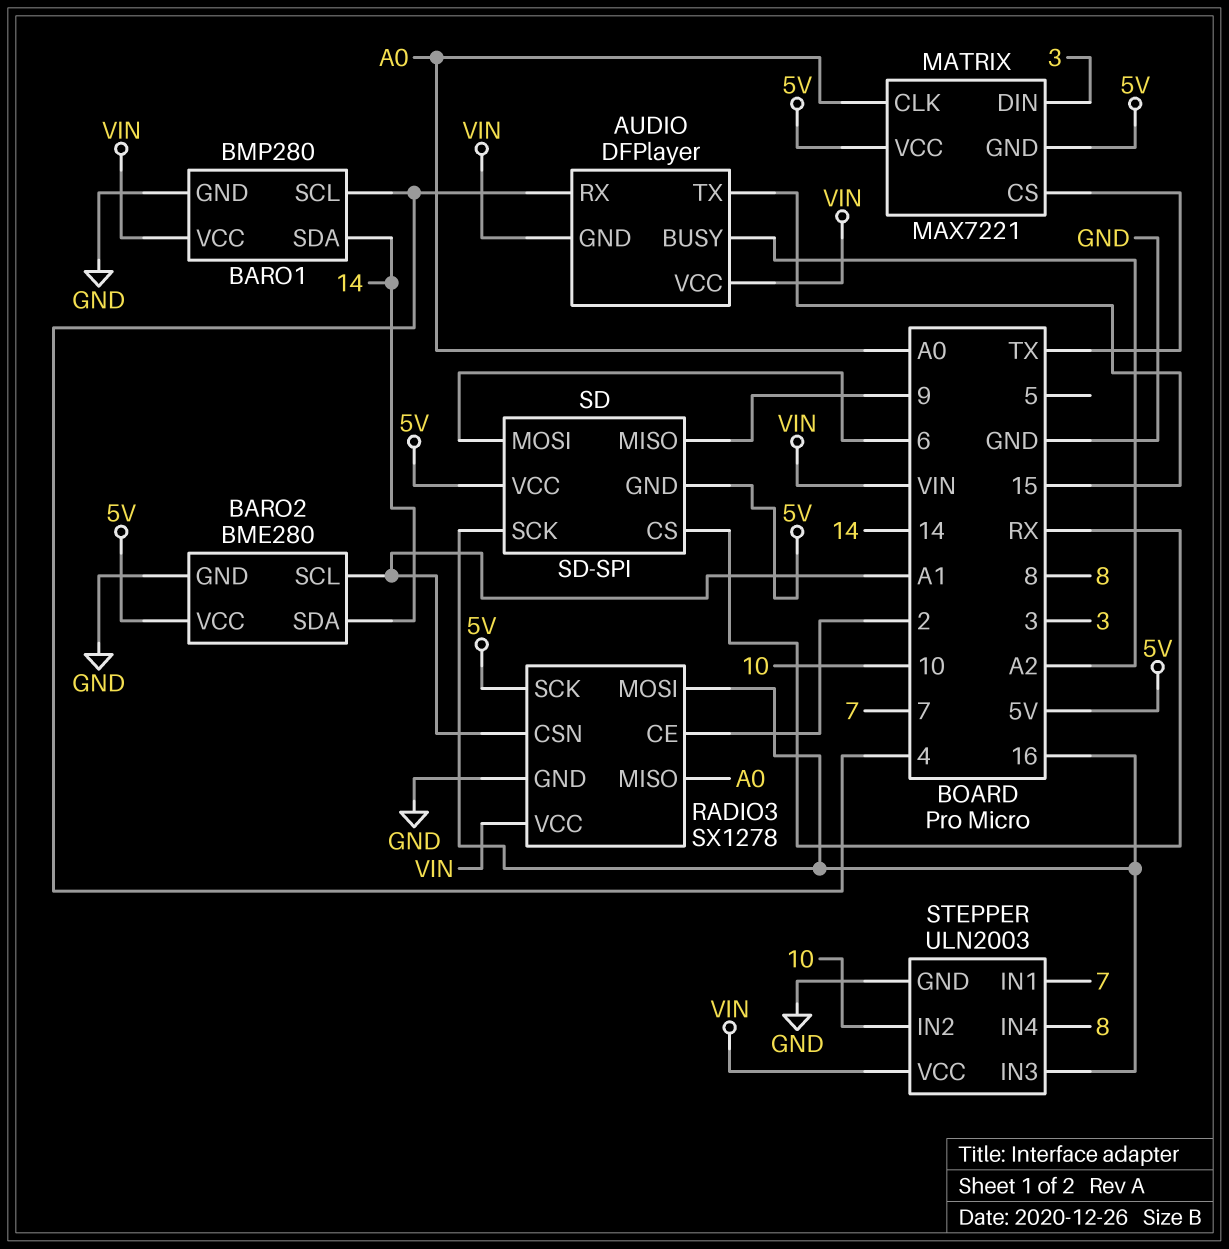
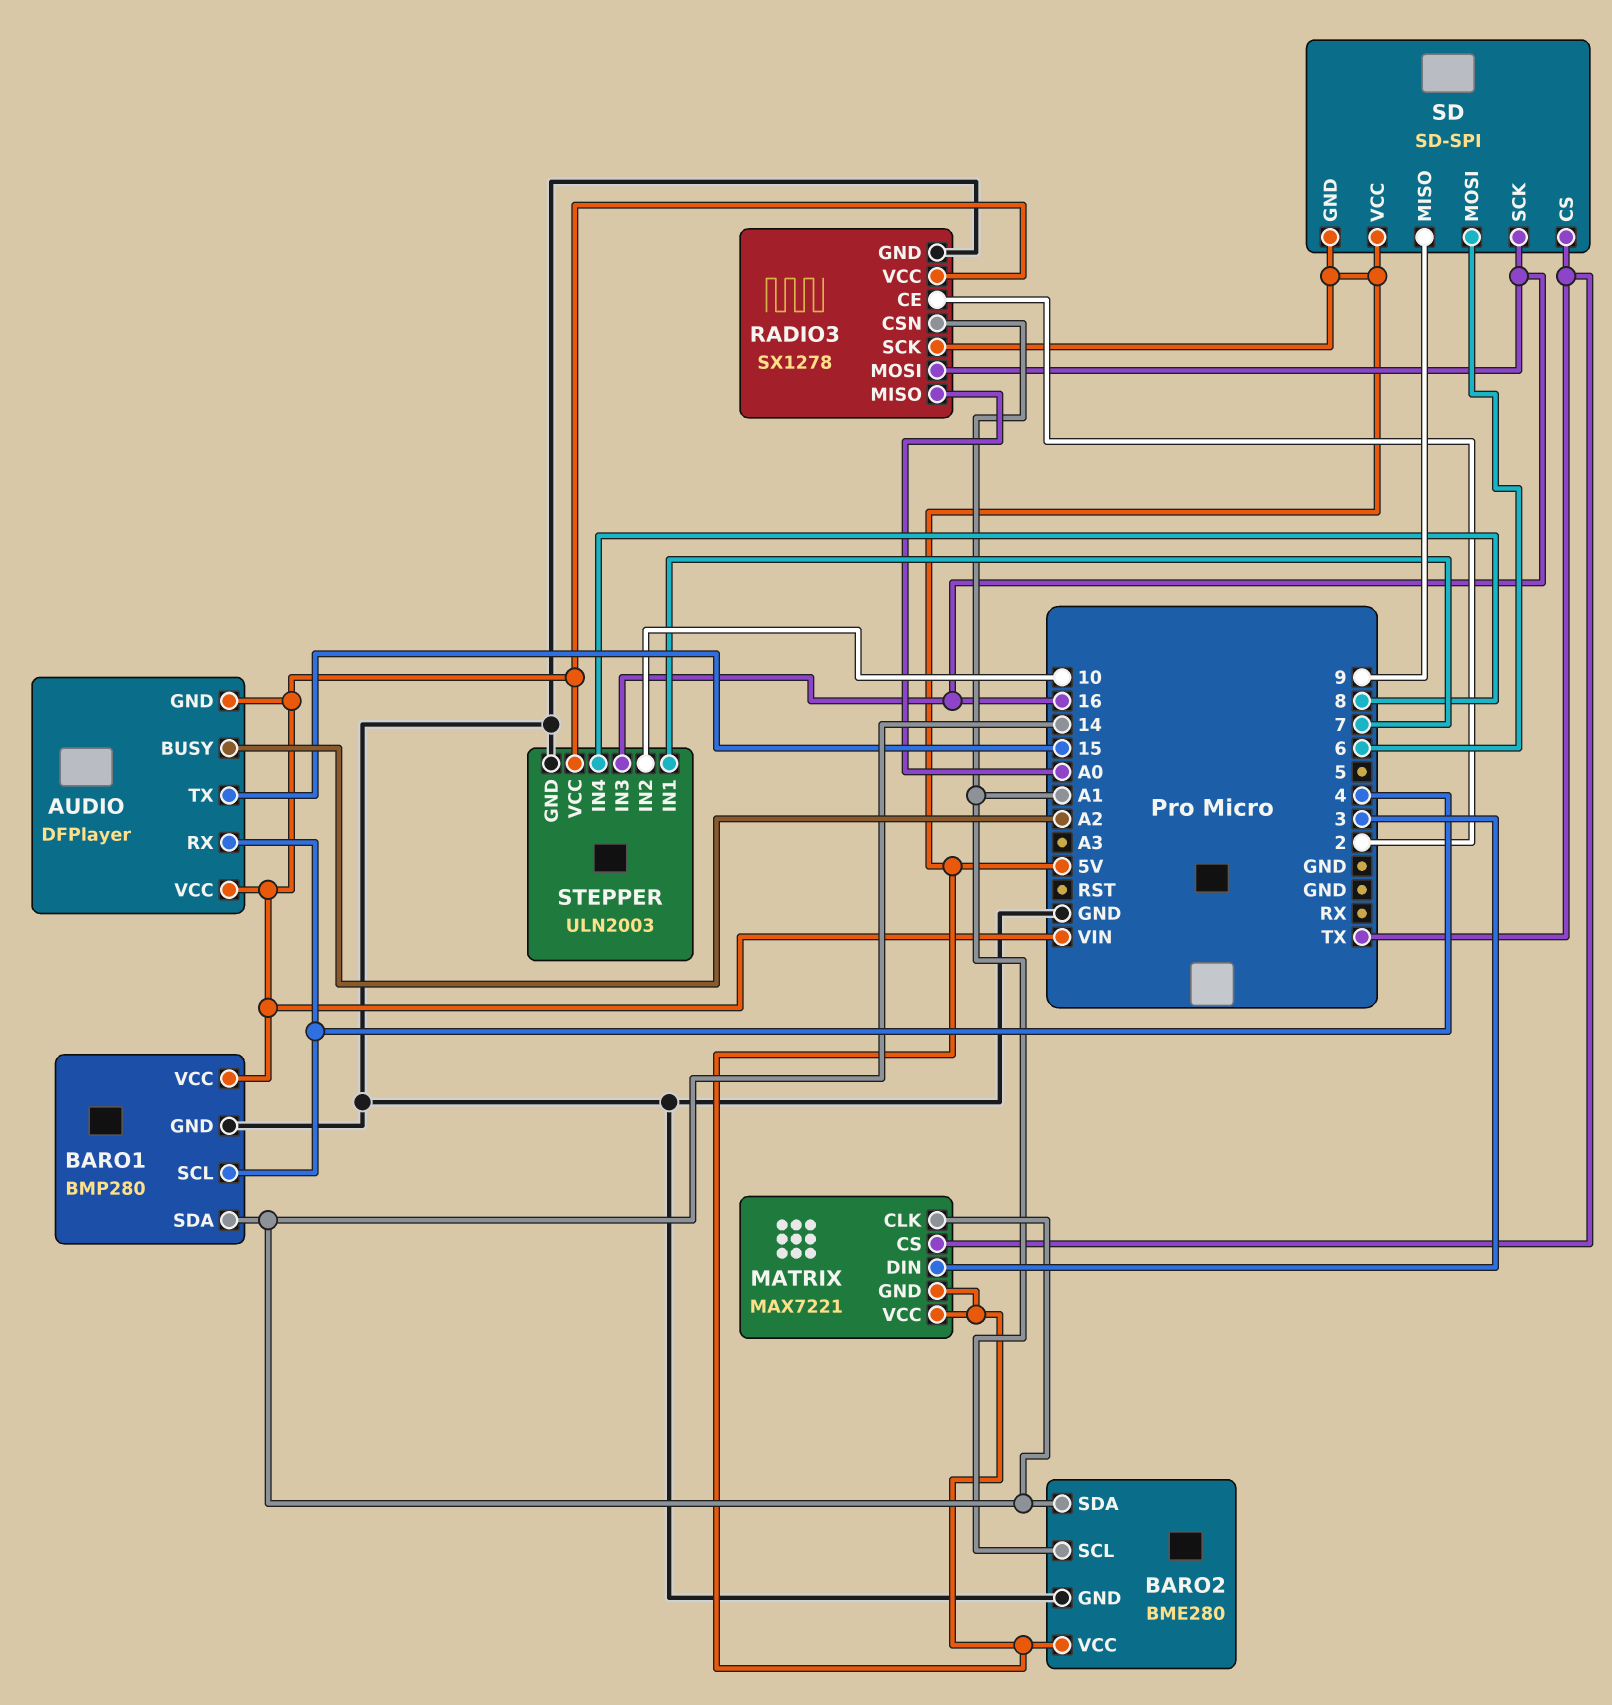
MATRIX pin CLK: A0 -> 14
SD pin CS: RX -> TX

